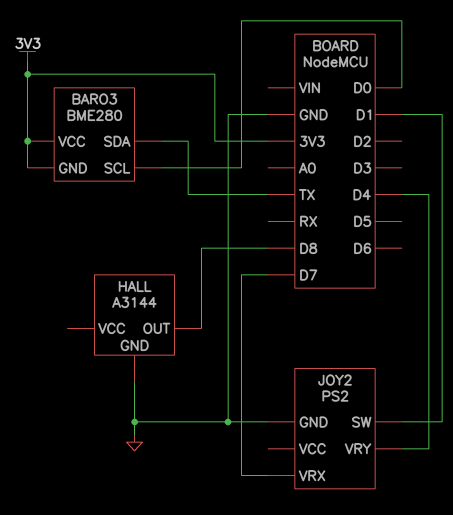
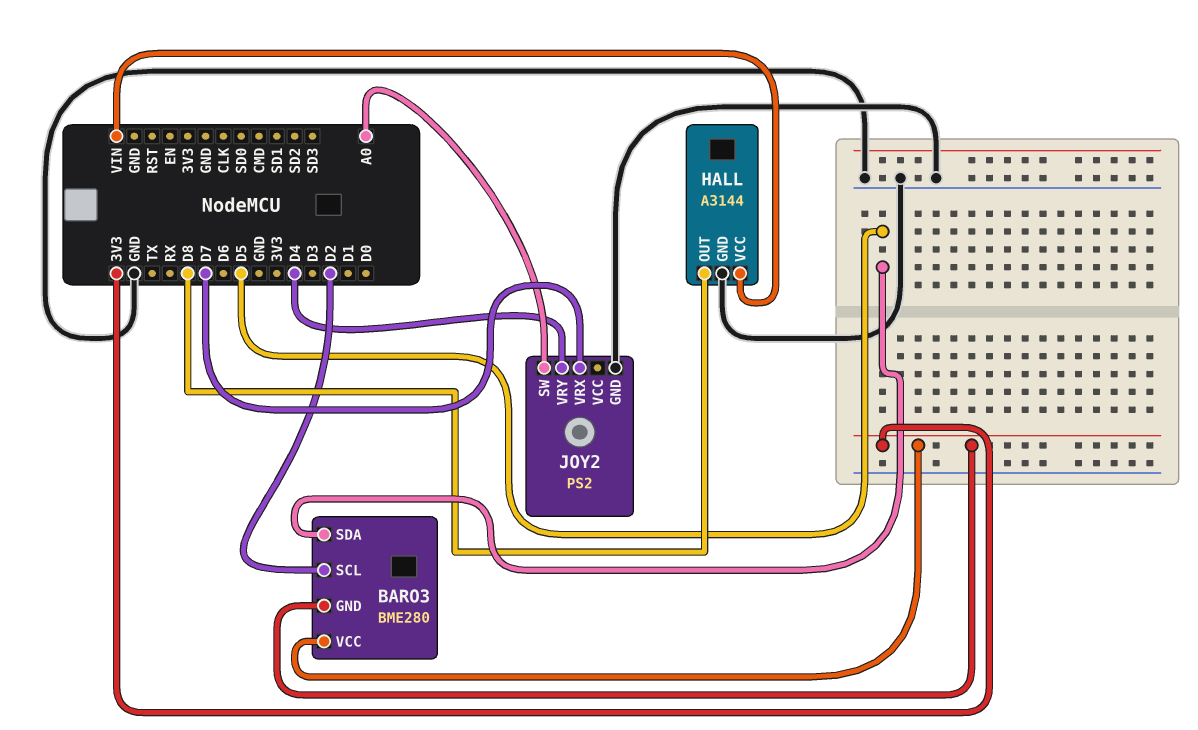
BARO3 pin SCL: D0 -> D2
BARO3 pin SDA: TX -> D5
HALL pin VCC: none -> VIN
JOY2 pin SW: D1 -> A0

